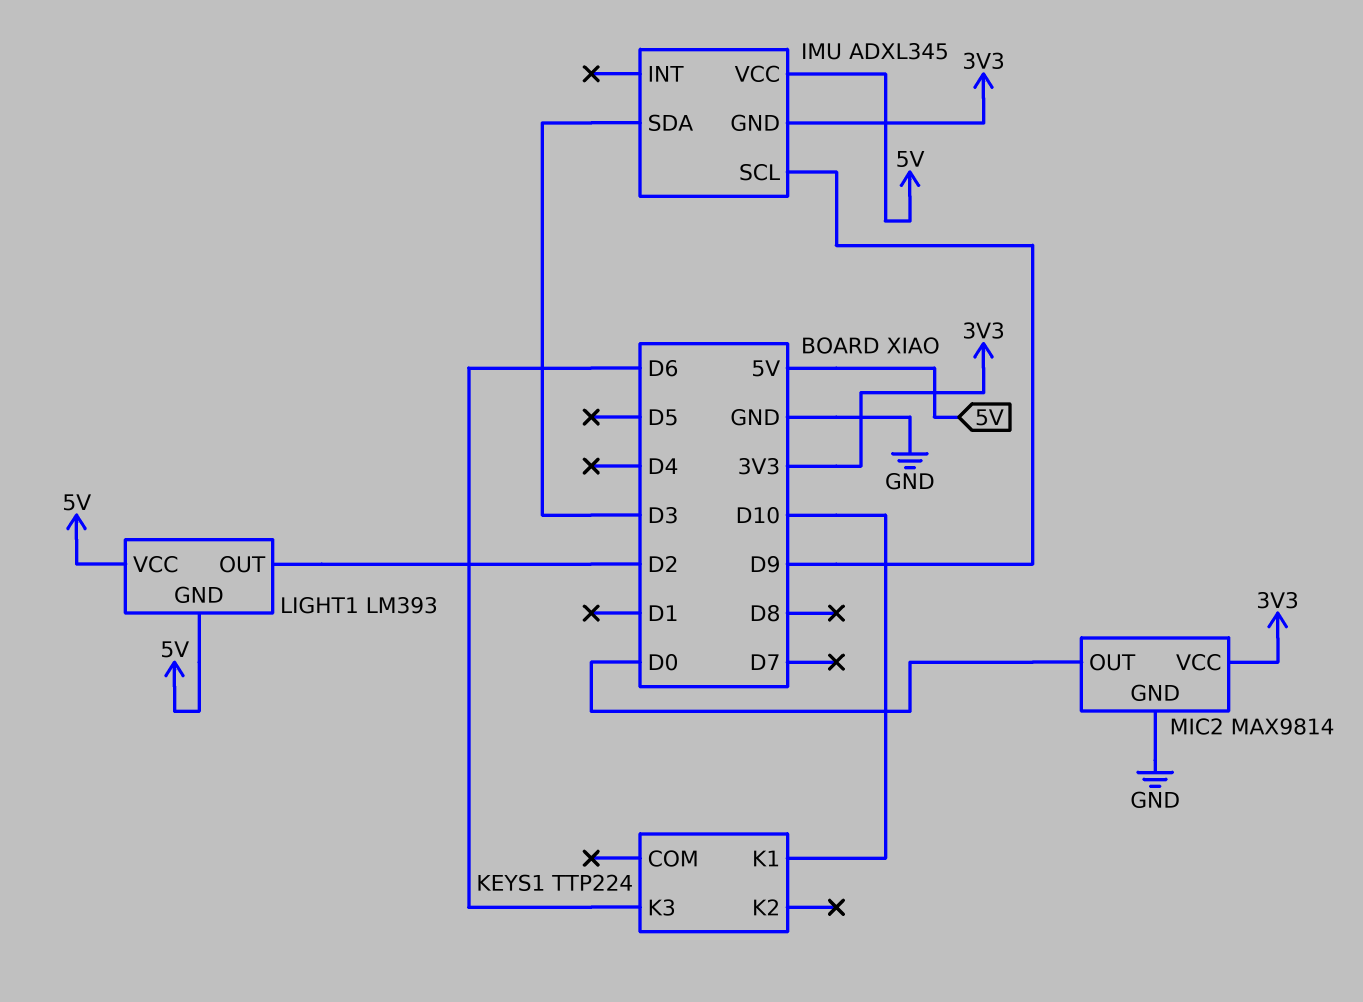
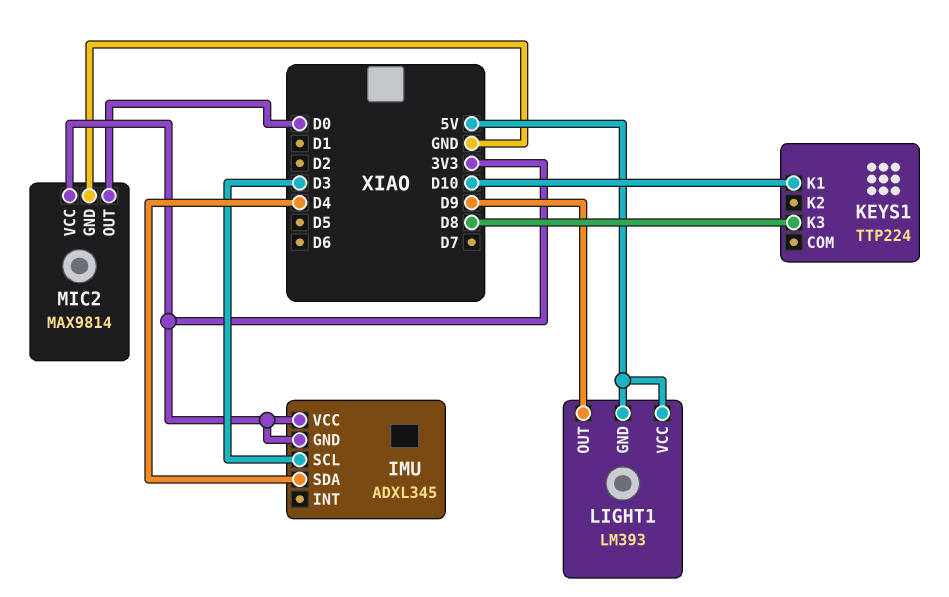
IMU pin SCL: D9 -> D3
IMU pin SDA: D3 -> D4
IMU pin VCC: 5V -> 3V3
KEYS1 pin K3: D6 -> D8
LIGHT1 pin OUT: D2 -> D9

